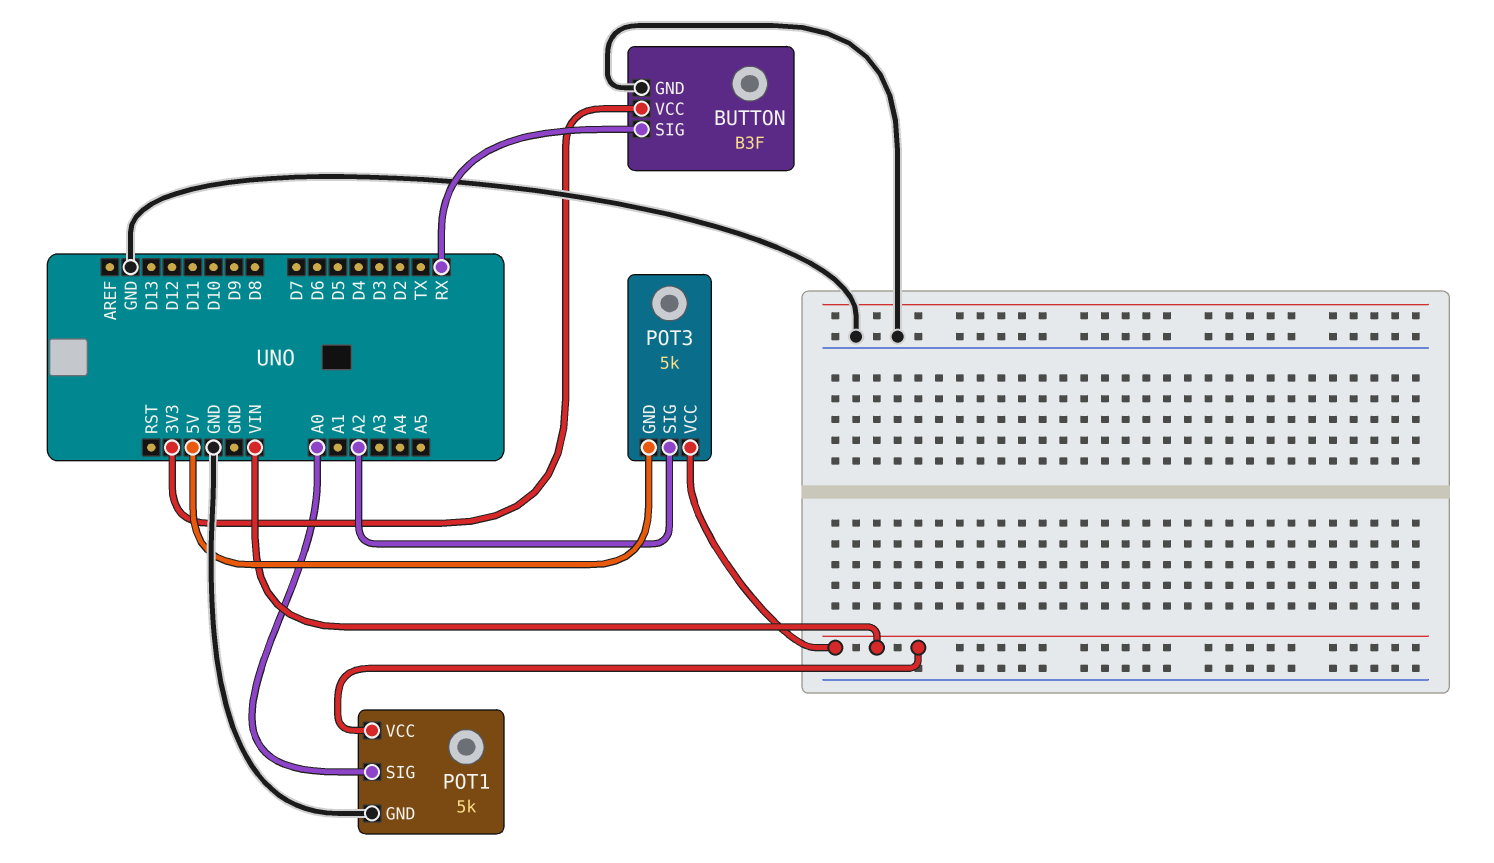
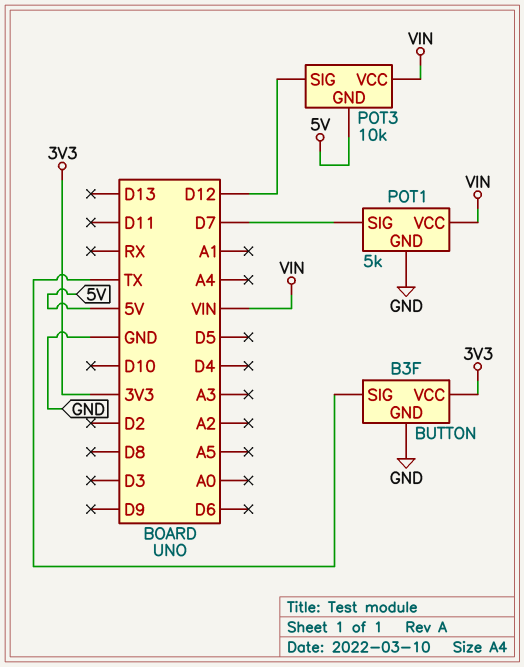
BUTTON pin SIG: RX -> TX
POT1 pin SIG: A0 -> D7
POT3: 5k -> 10k
POT3 pin SIG: A2 -> D12

